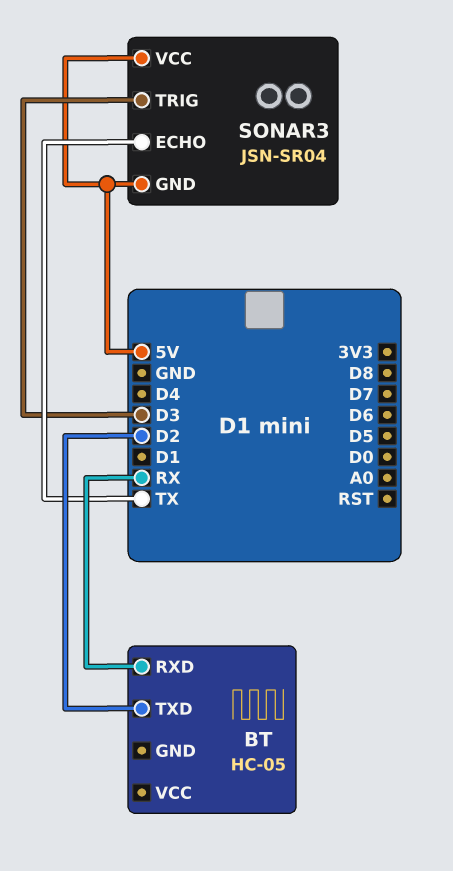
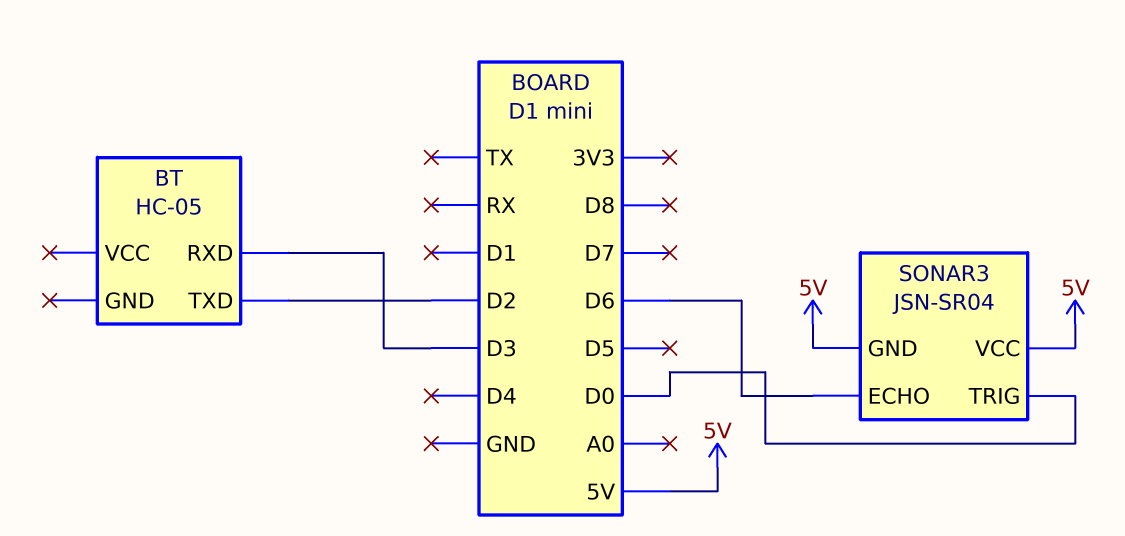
BT pin RXD: RX -> D3
SONAR3 pin ECHO: TX -> D6
SONAR3 pin TRIG: D3 -> D0

